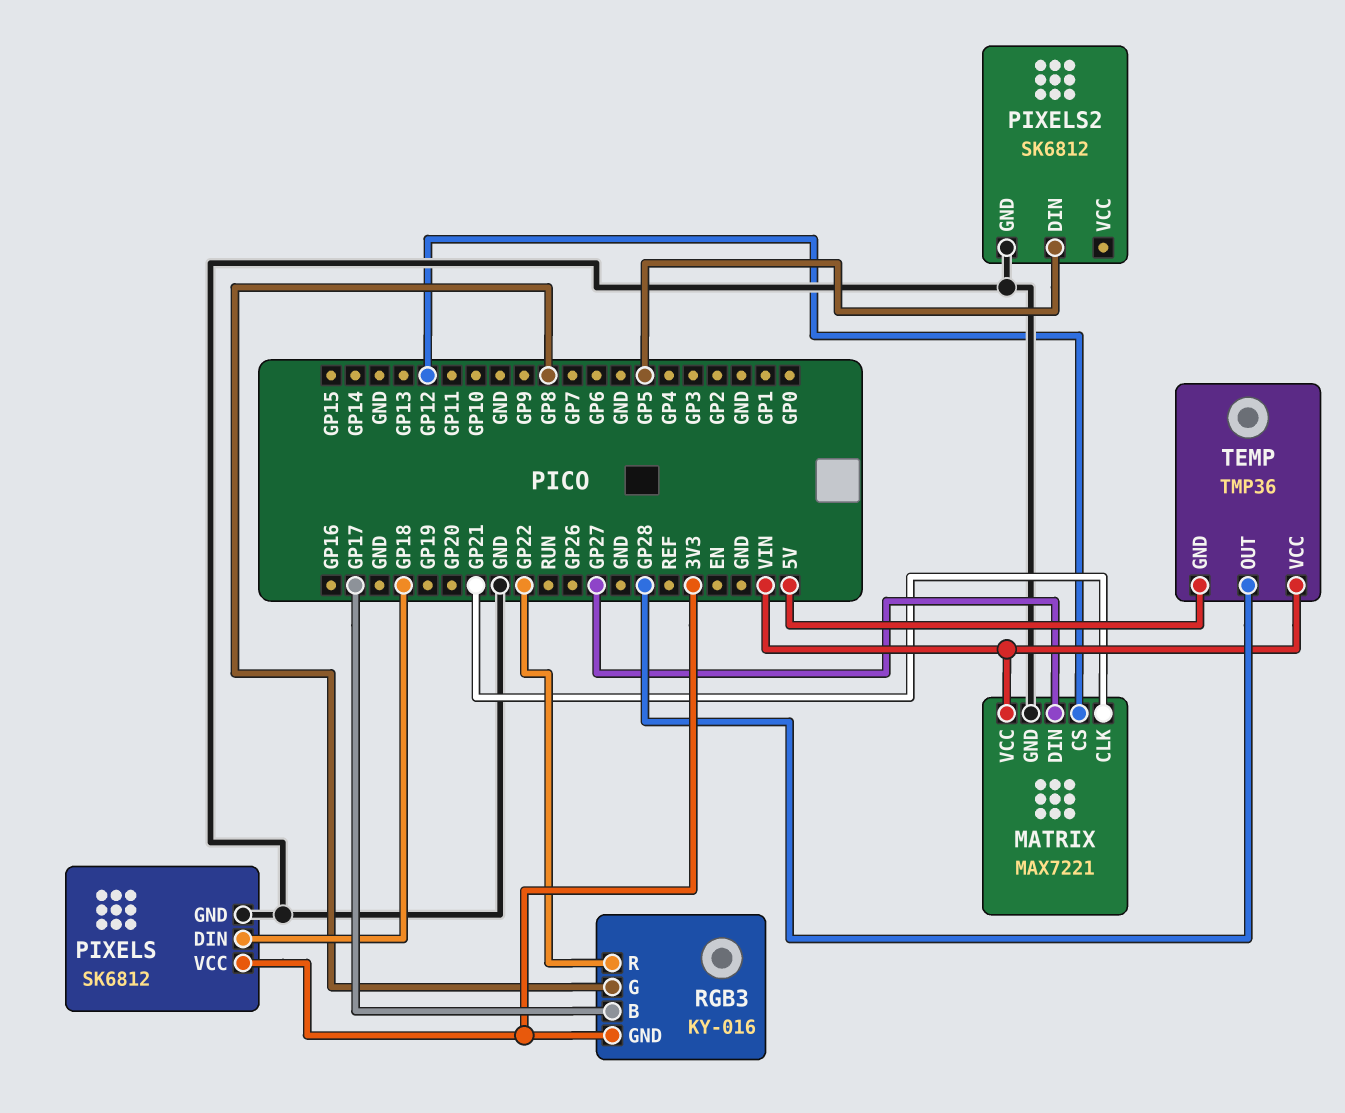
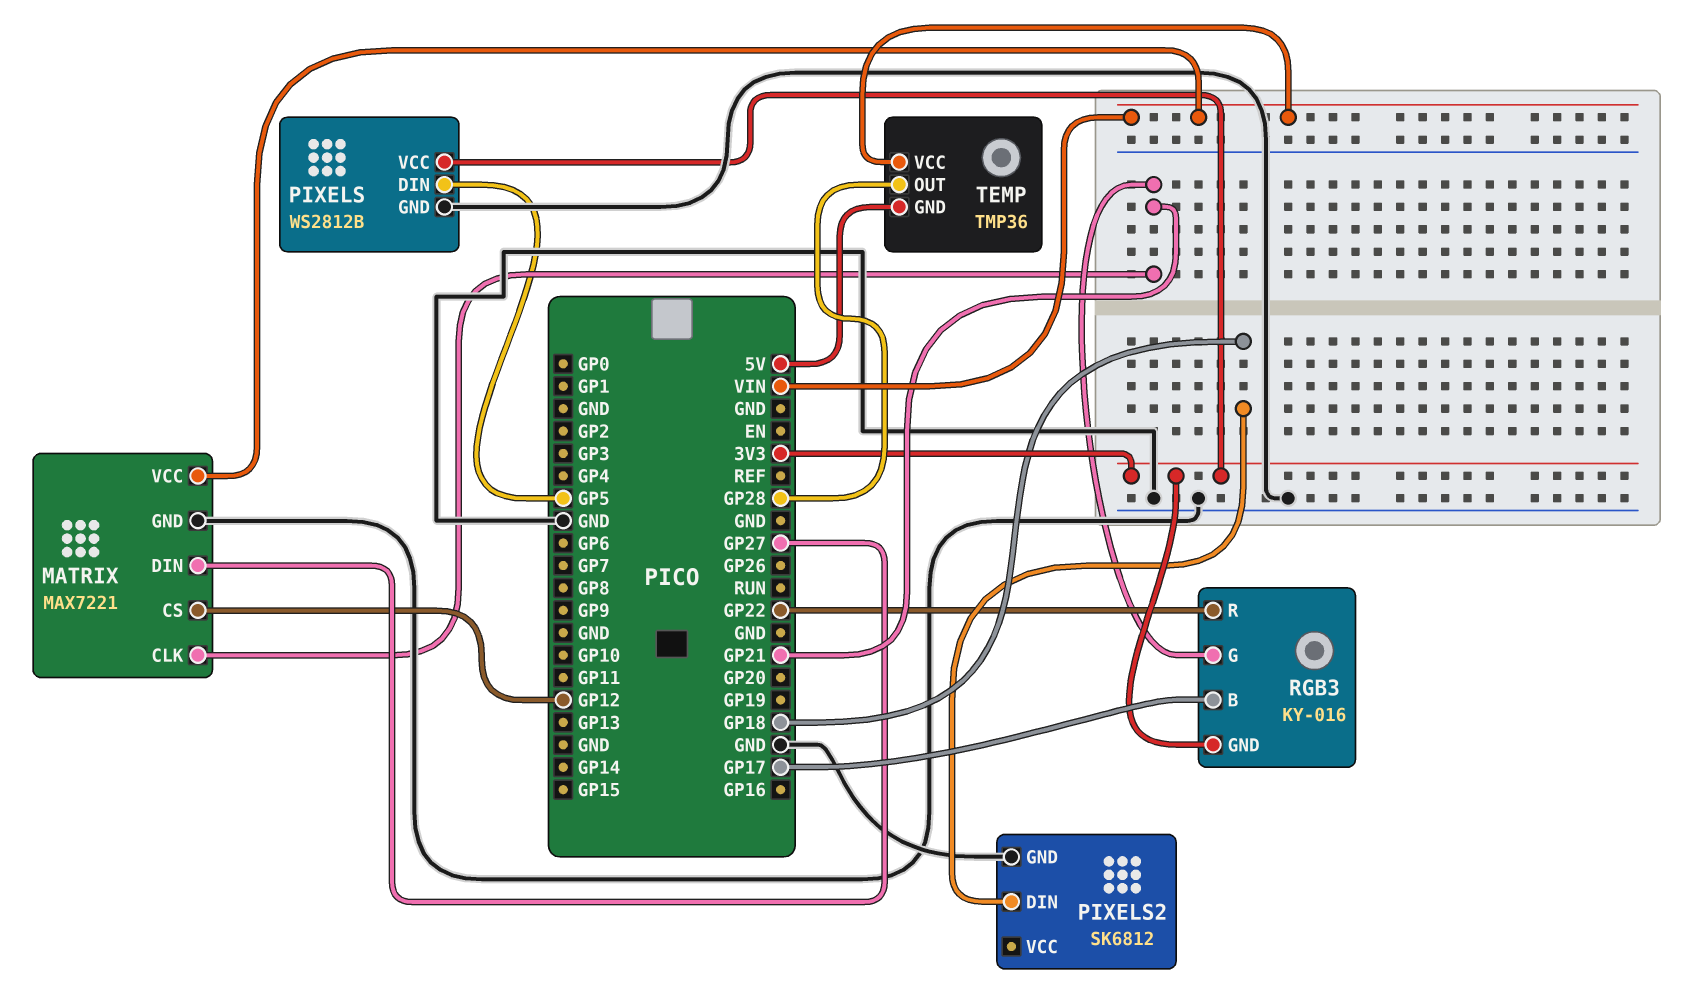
PIXELS: SK6812 -> WS2812B
PIXELS pin DIN: GP18 -> GP5
PIXELS2 pin DIN: GP5 -> GP18
RGB3 pin G: GP8 -> GP21

